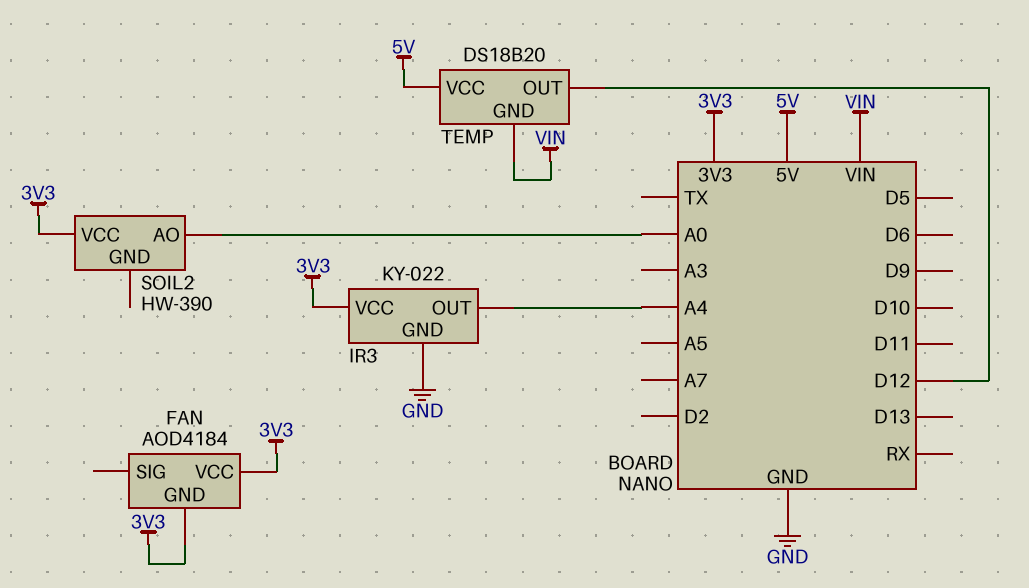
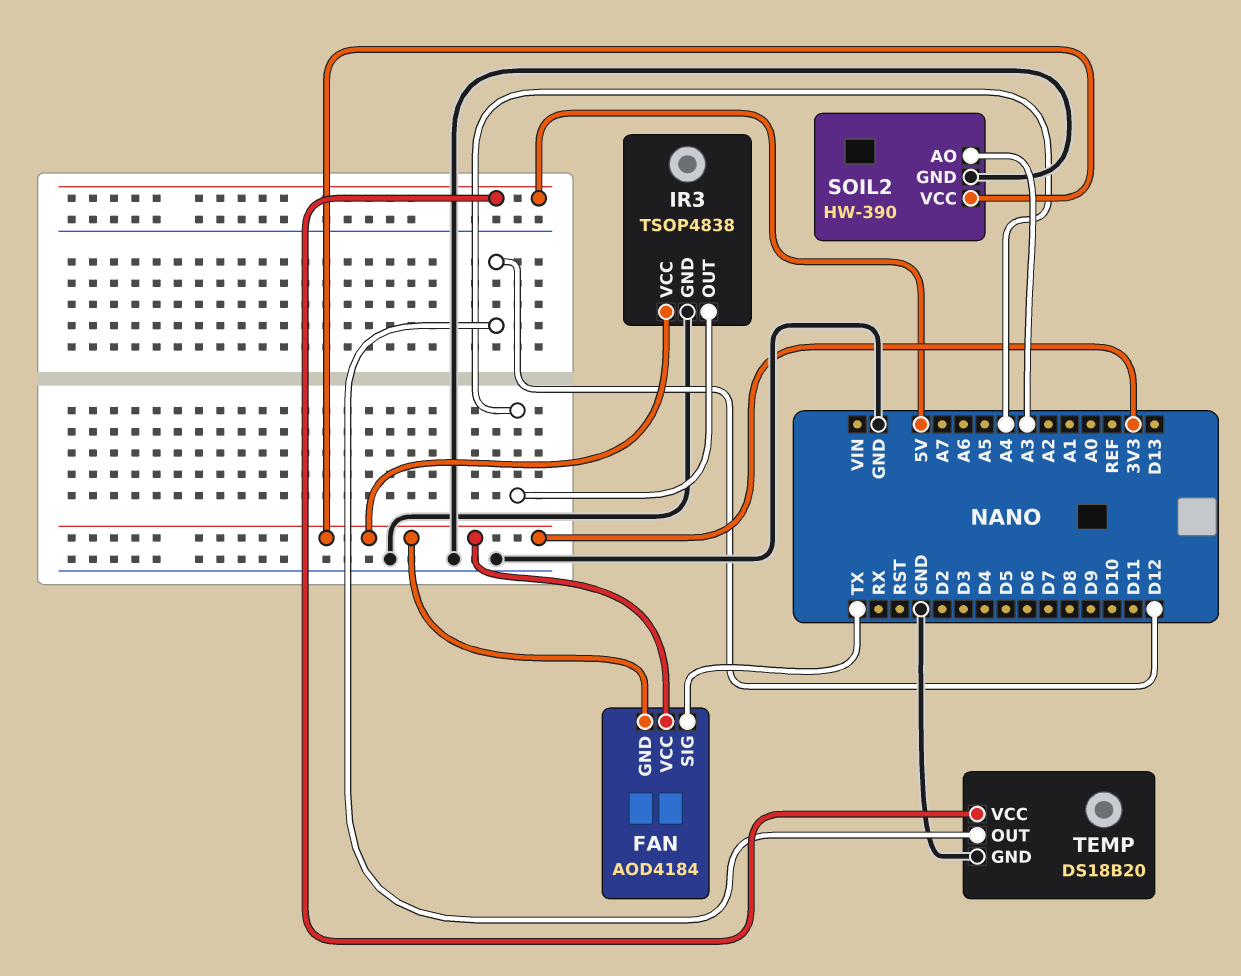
FAN pin SIG: none -> TX
IR3: KY-022 -> TSOP4838
SOIL2 pin AO: A0 -> A3
SOIL2 pin GND: none -> GND
TEMP pin GND: VIN -> GND

